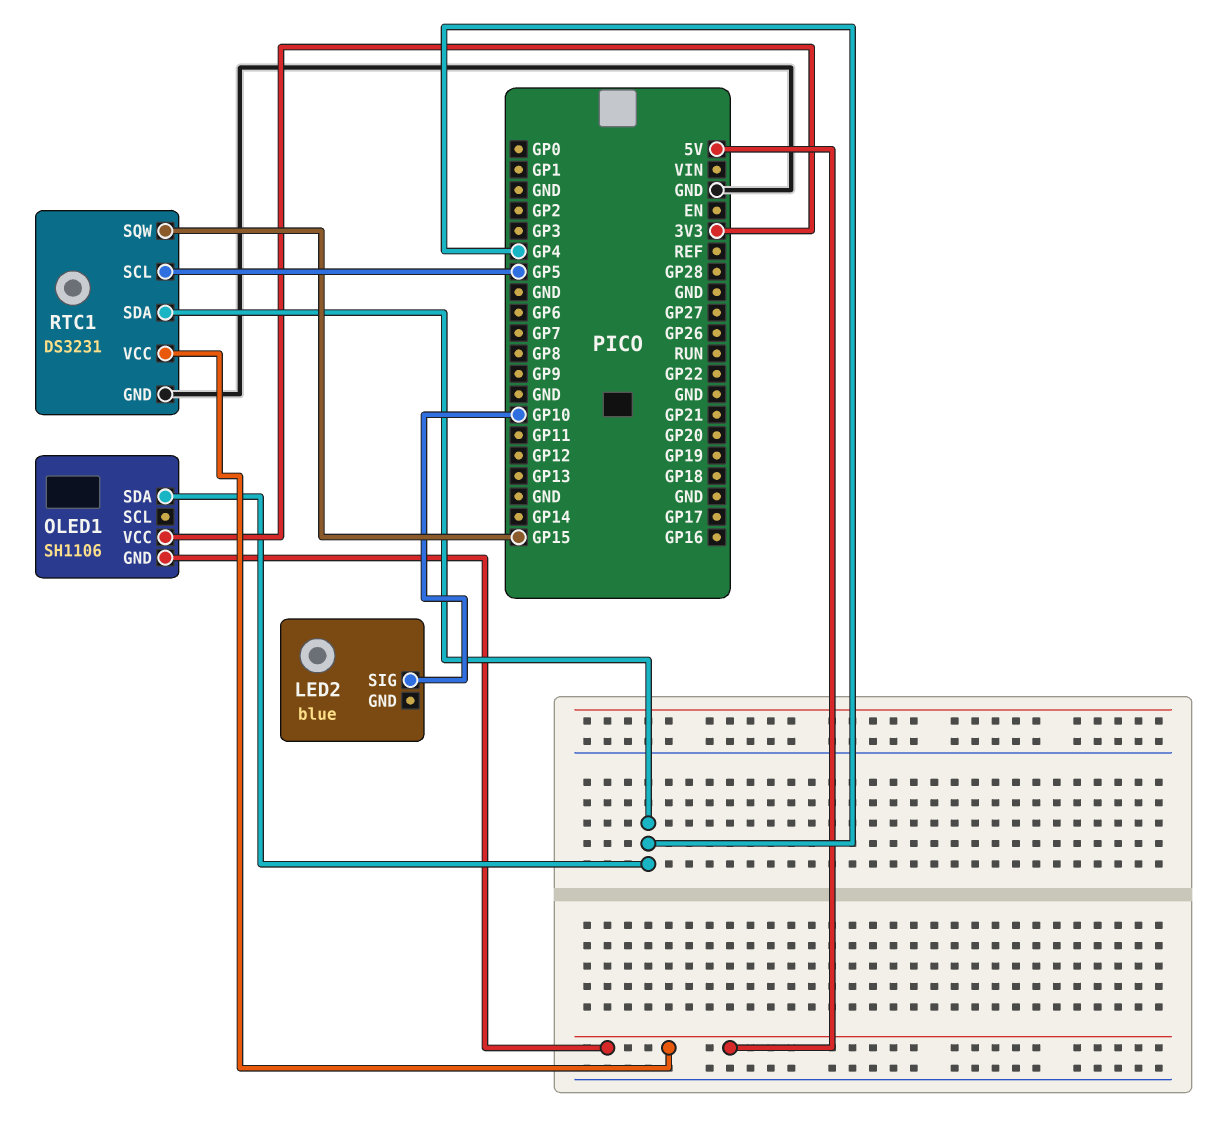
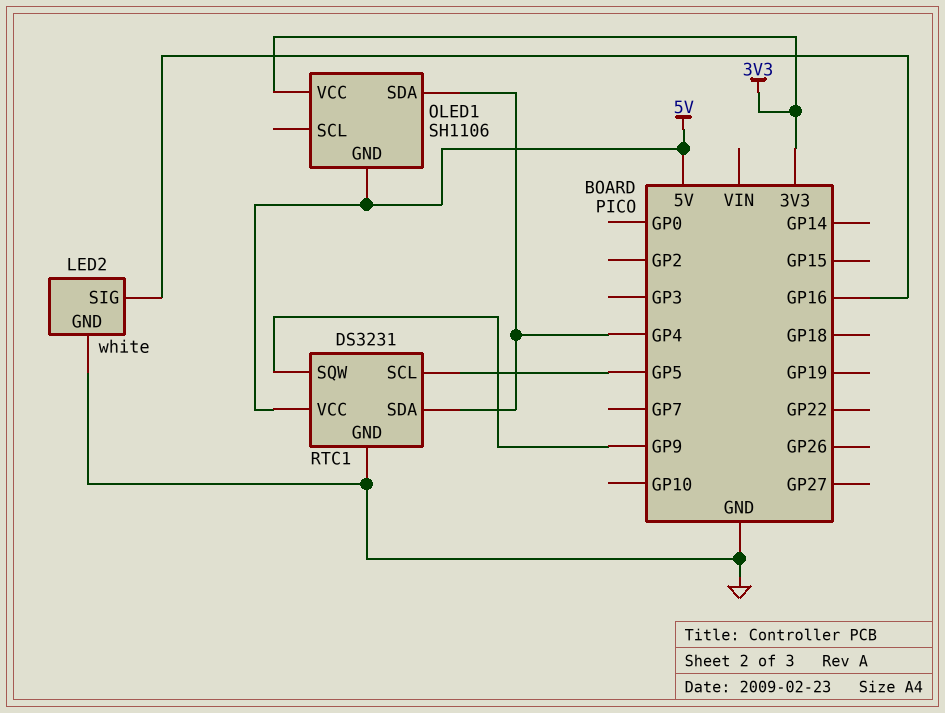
LED2: blue -> white
LED2 pin GND: none -> GND
LED2 pin SIG: GP10 -> GP16
RTC1 pin SQW: GP15 -> GP9

